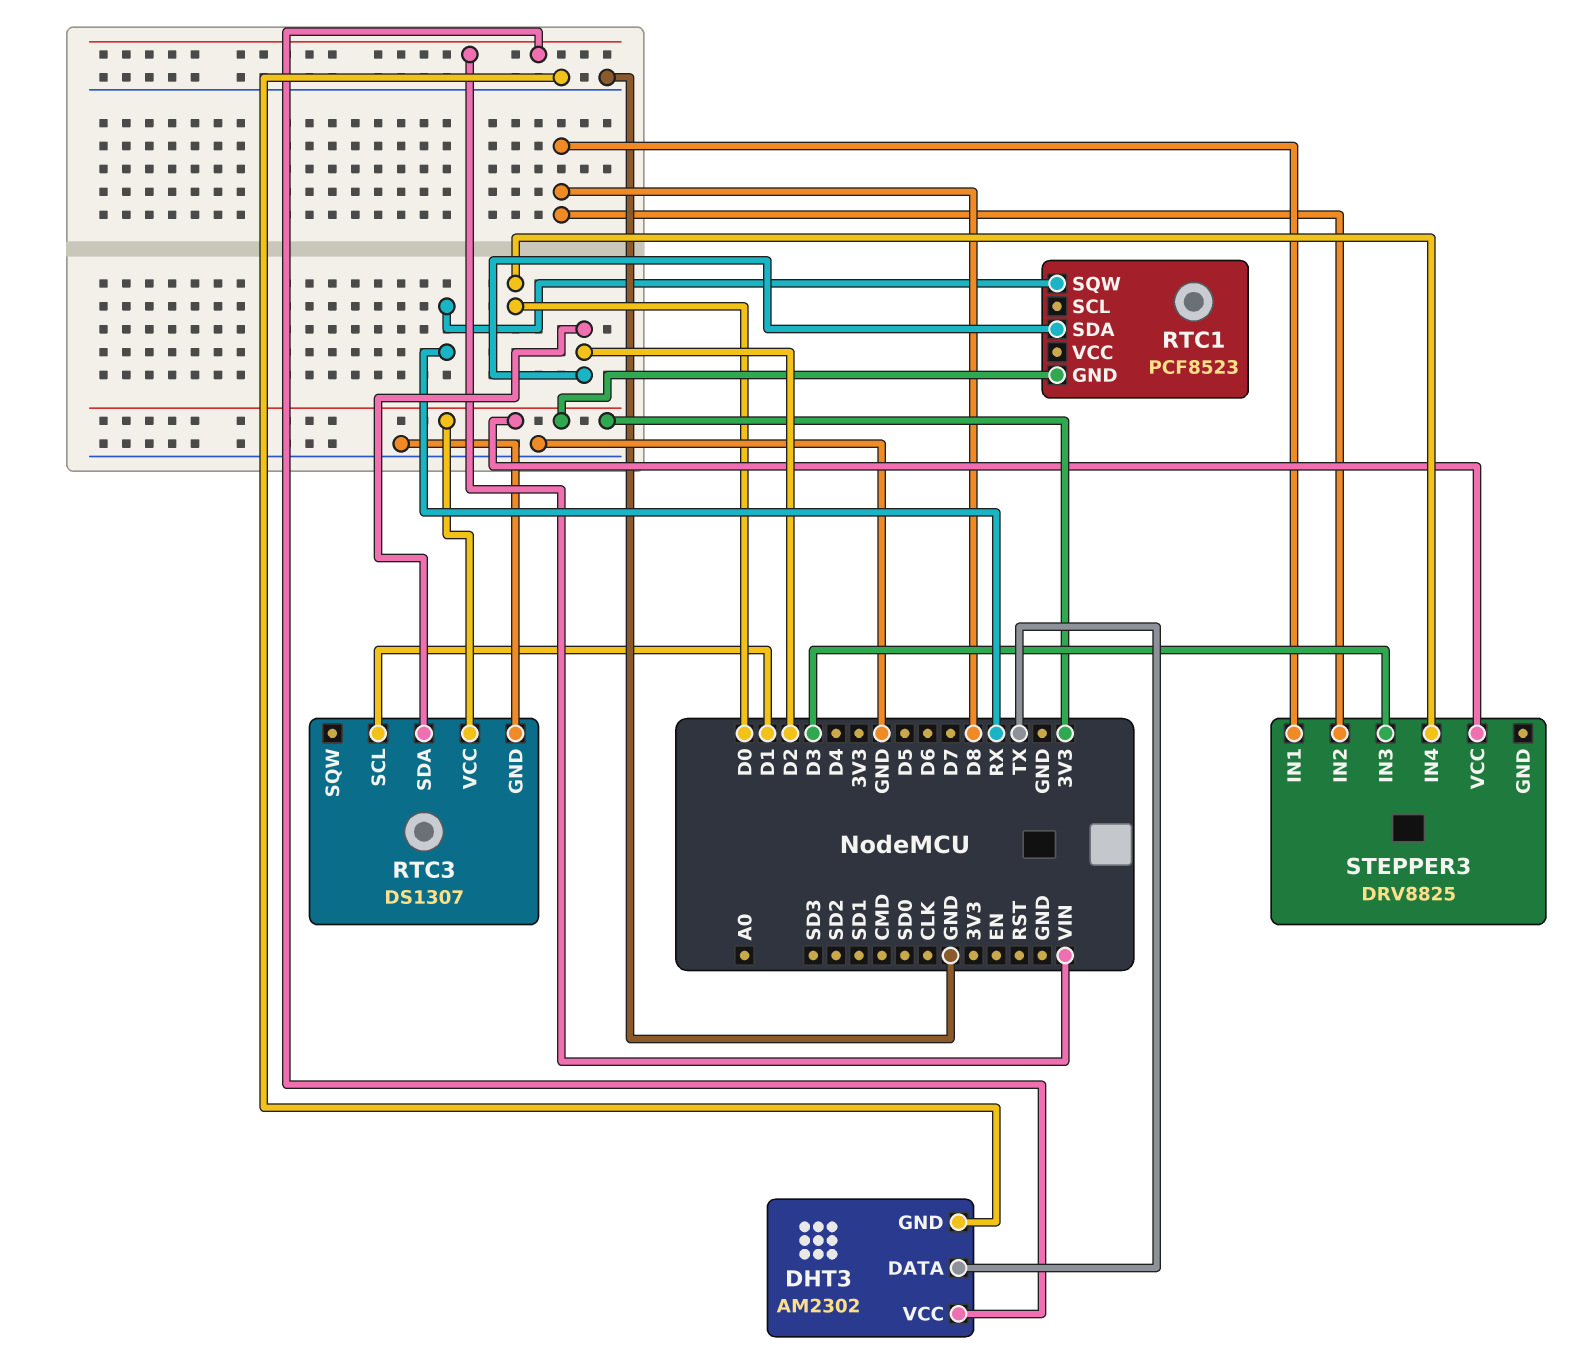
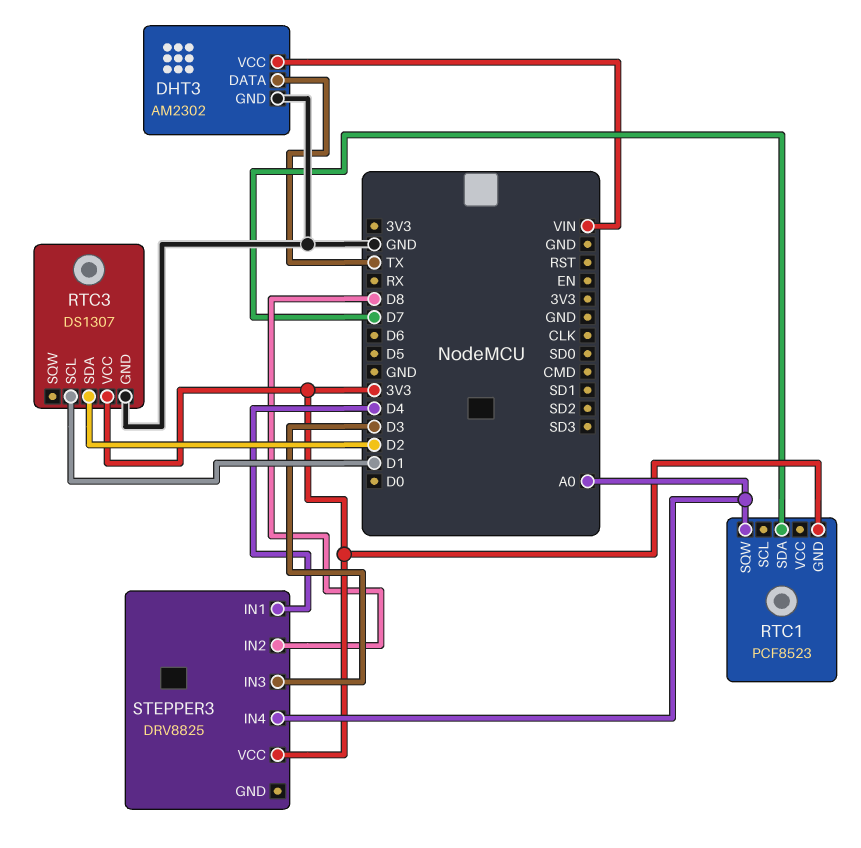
RTC1 pin SDA: D2 -> D7
RTC1 pin SQW: RX -> A0
STEPPER3 pin IN1: D8 -> D4
STEPPER3 pin IN4: D0 -> A0

